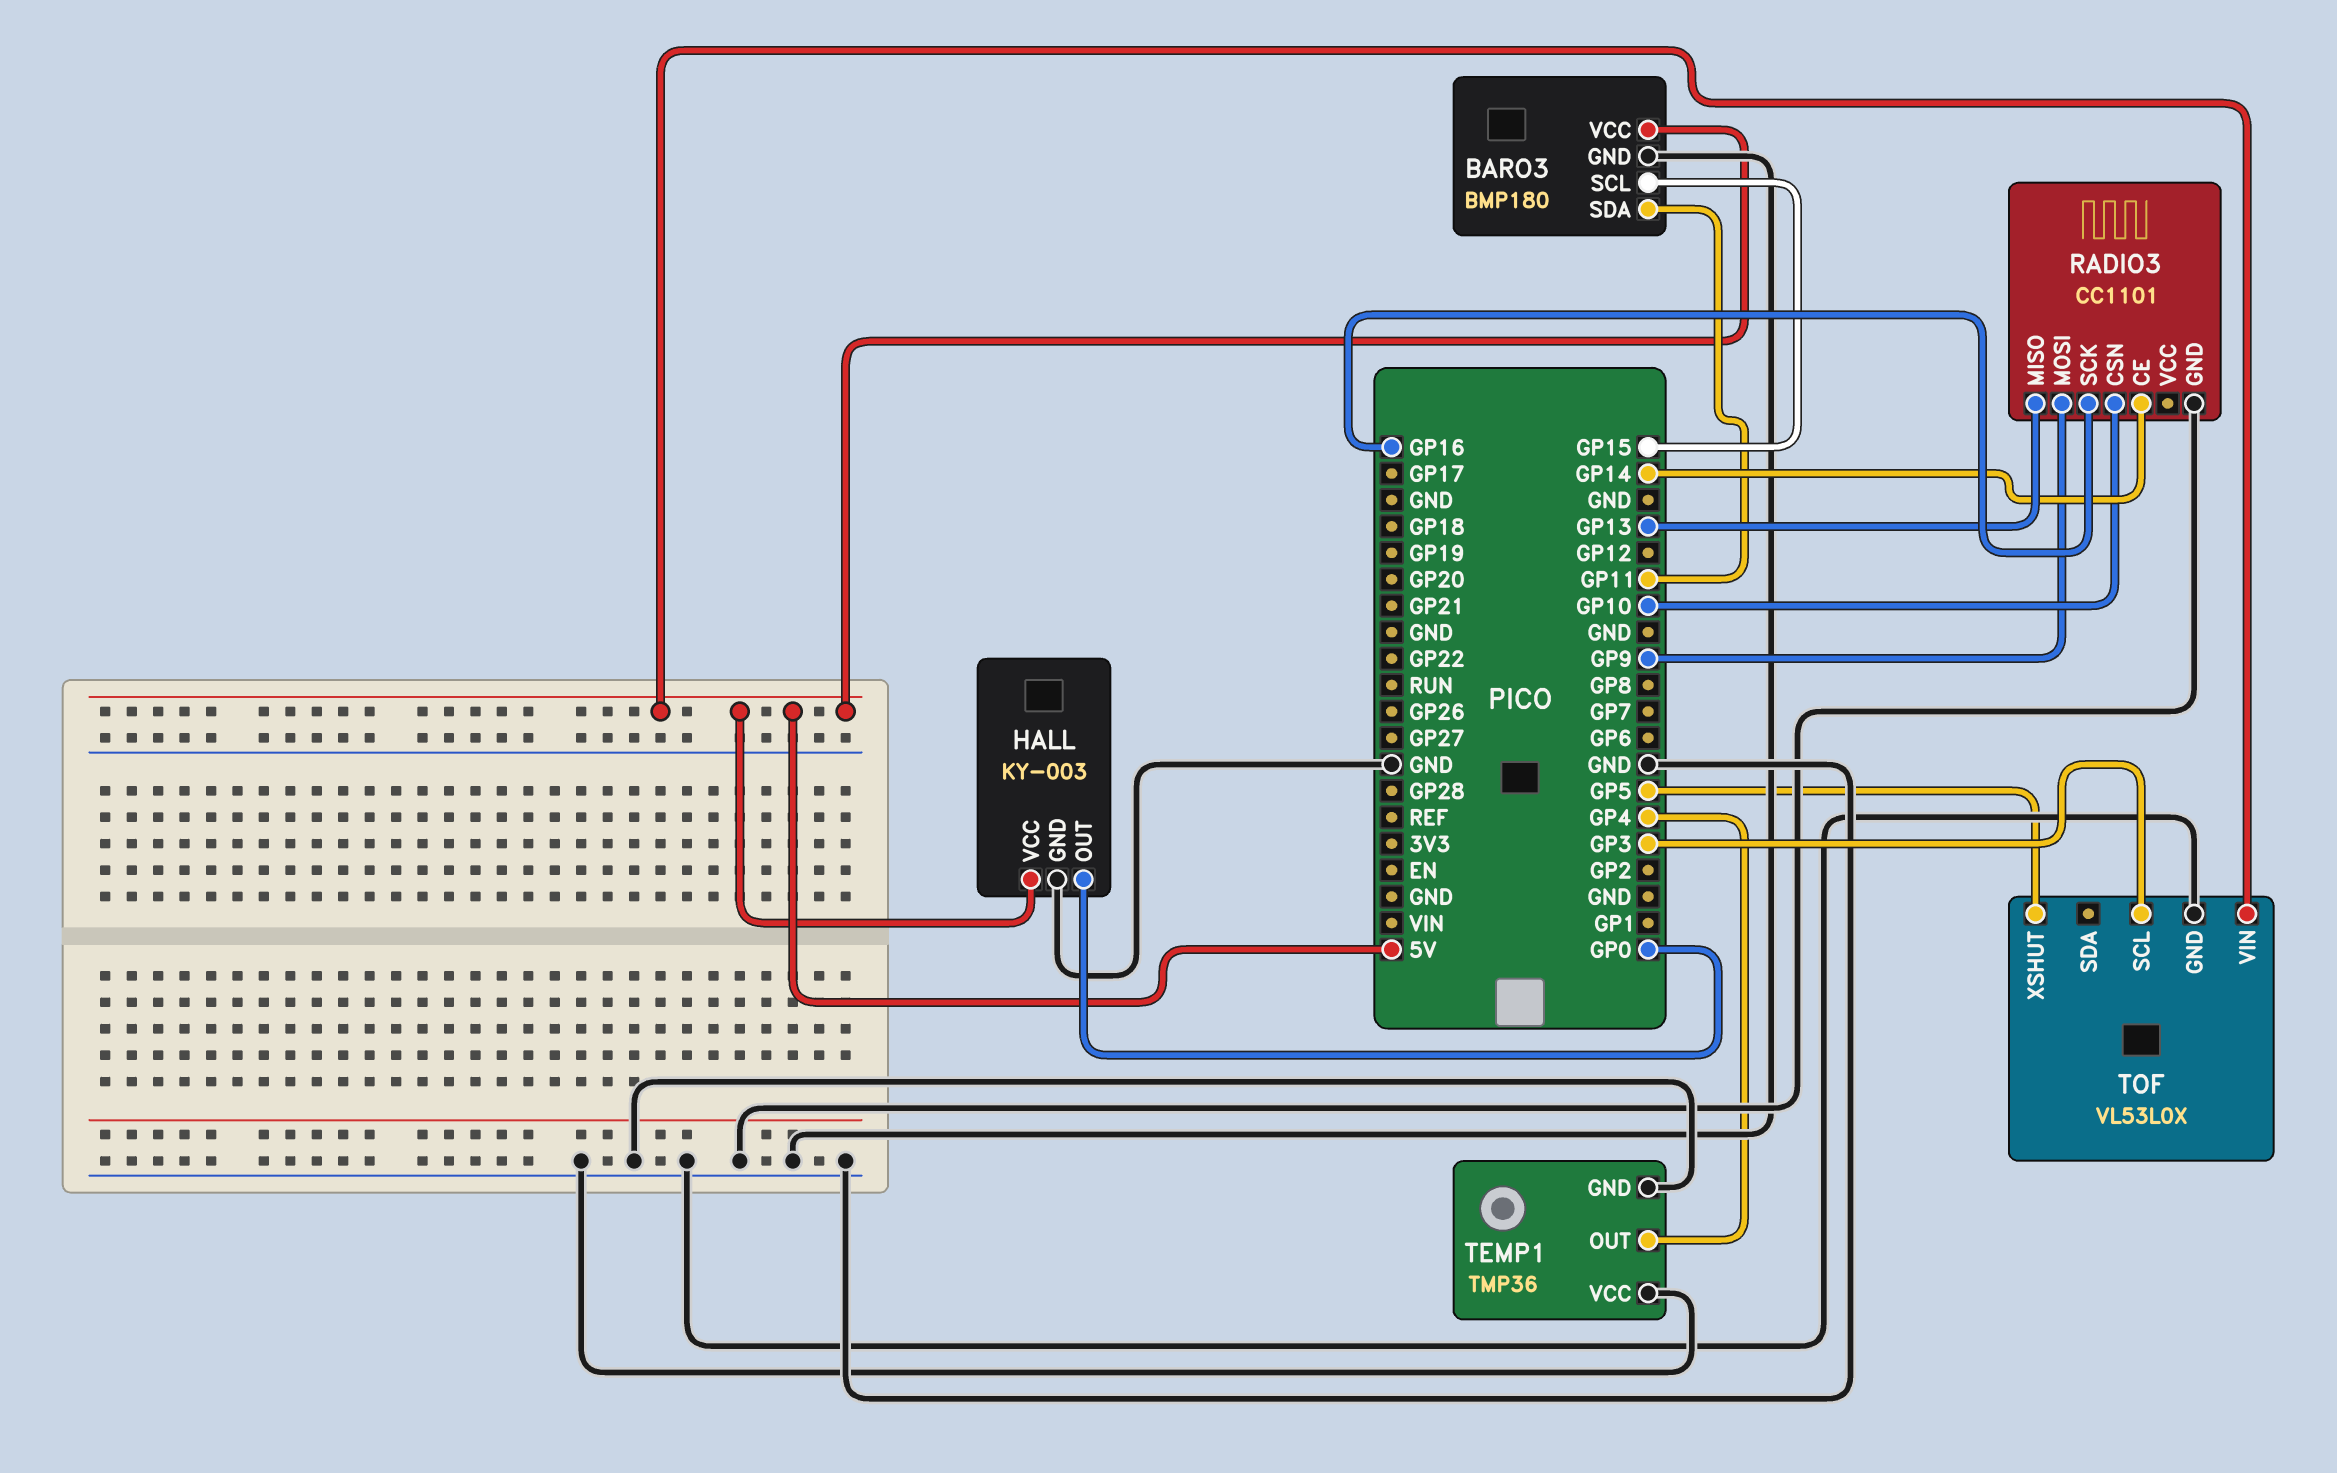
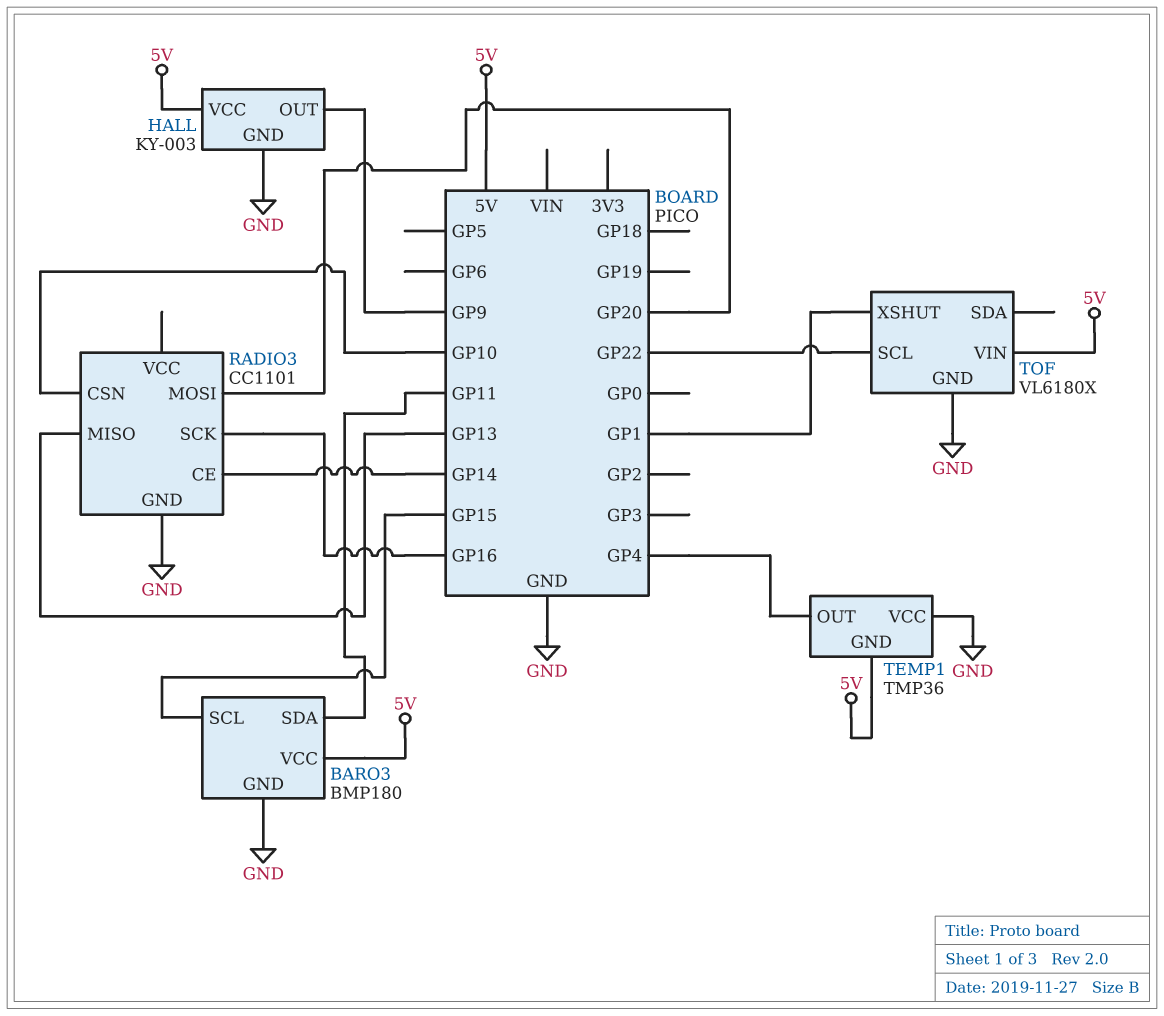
HALL pin OUT: GP0 -> GP9
RADIO3 pin MOSI: GP9 -> GP20
TEMP1 pin GND: GND -> 5V
TOF: VL53L0X -> VL6180X
TOF pin SCL: GP3 -> GP22
TOF pin XSHUT: GP5 -> GP1

